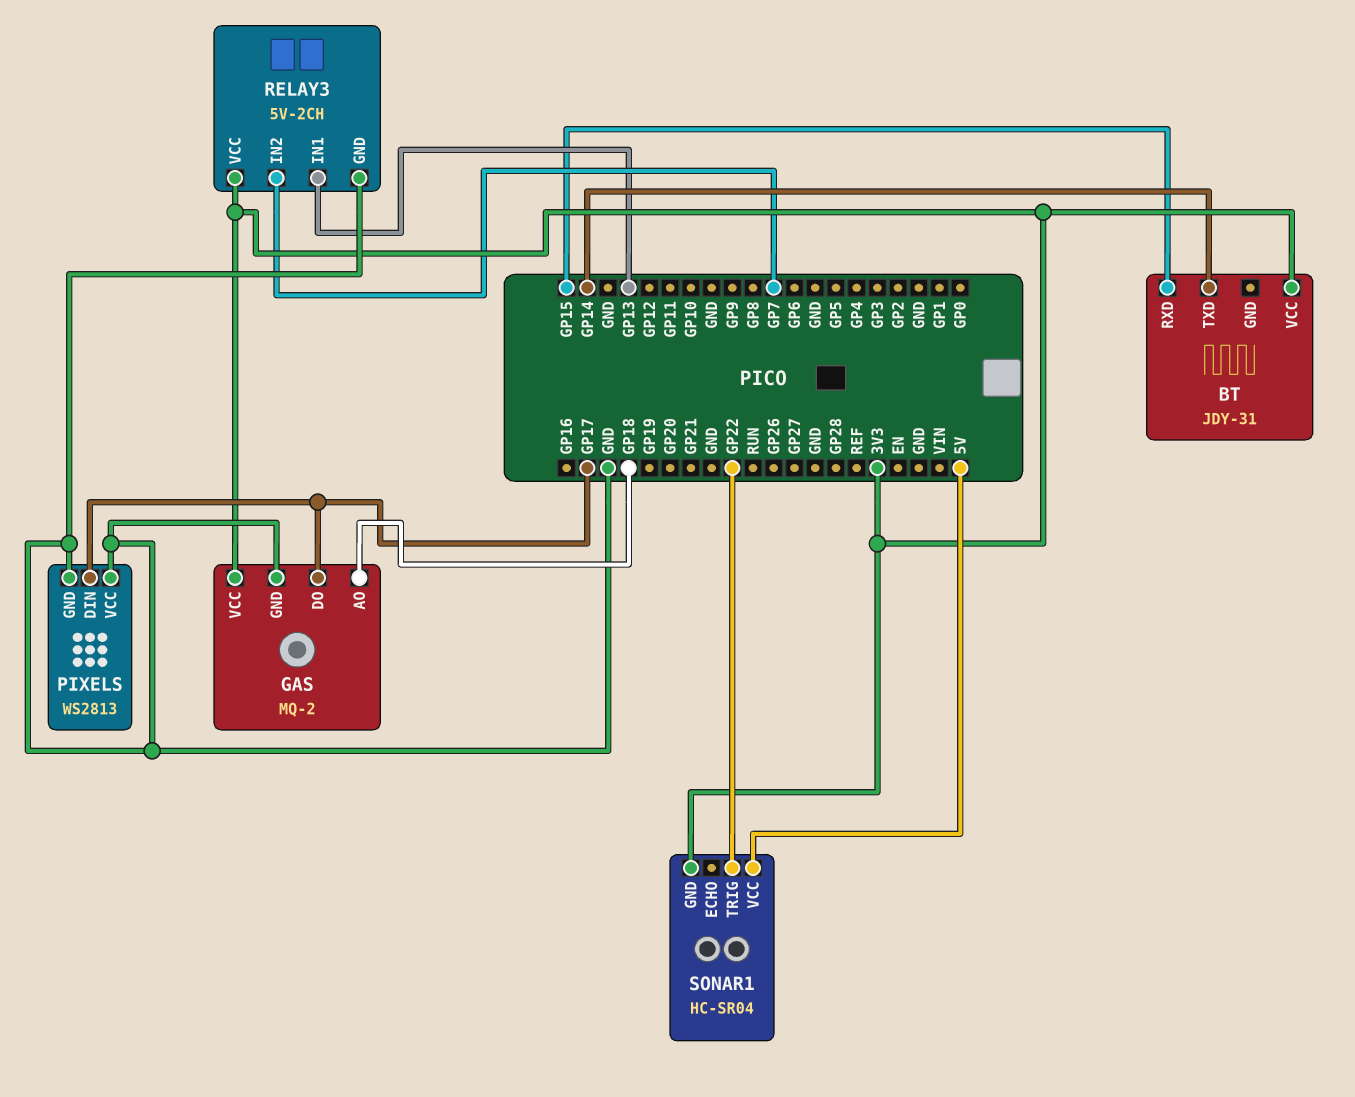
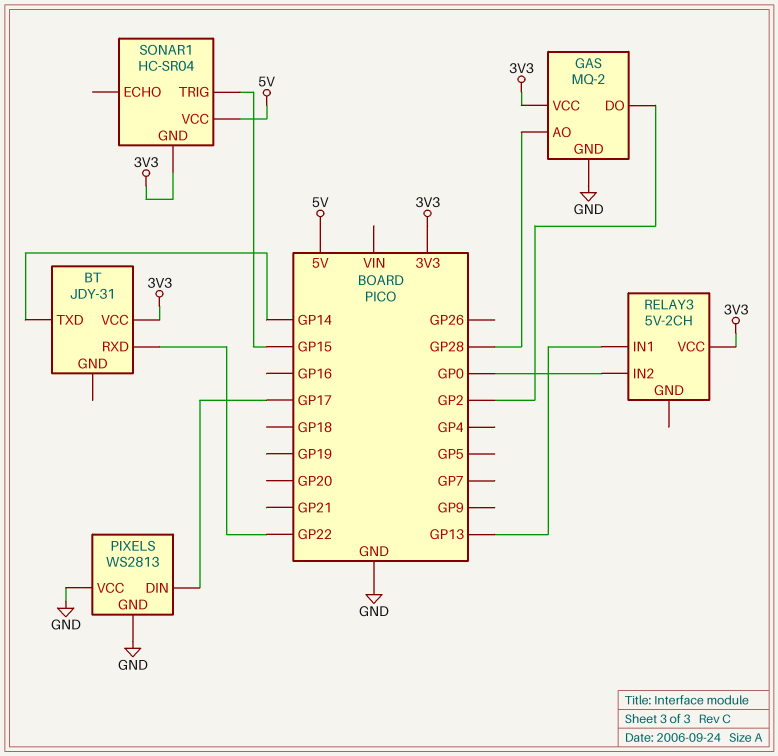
BT pin RXD: GP15 -> GP22
GAS pin AO: GP18 -> GP28
GAS pin DO: GP17 -> GP2
RELAY3 pin GND: GND -> none
RELAY3 pin IN2: GP7 -> GP0
SONAR1 pin TRIG: GP22 -> GP15

